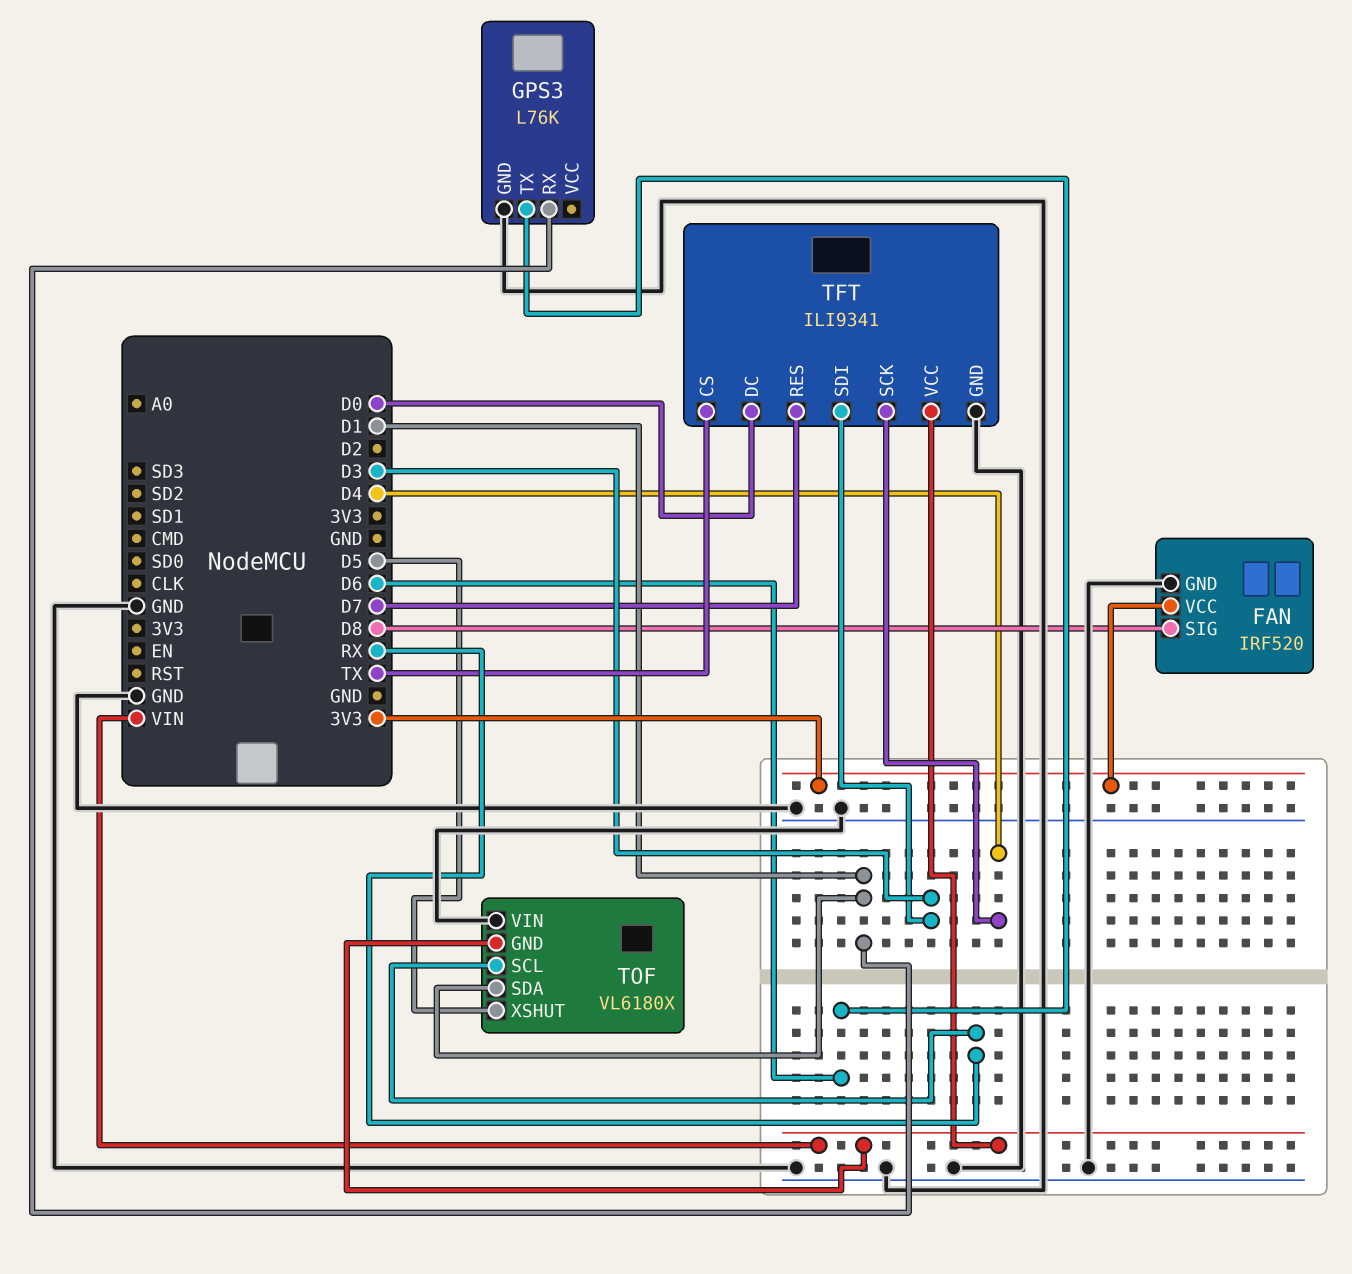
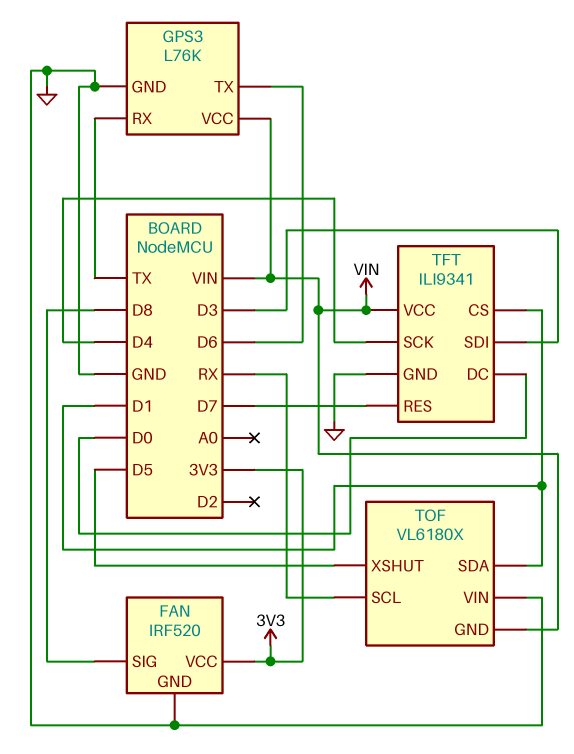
GPS3 pin RX: D1 -> TX
GPS3 pin VCC: none -> VIN
TFT pin CS: TX -> D1

